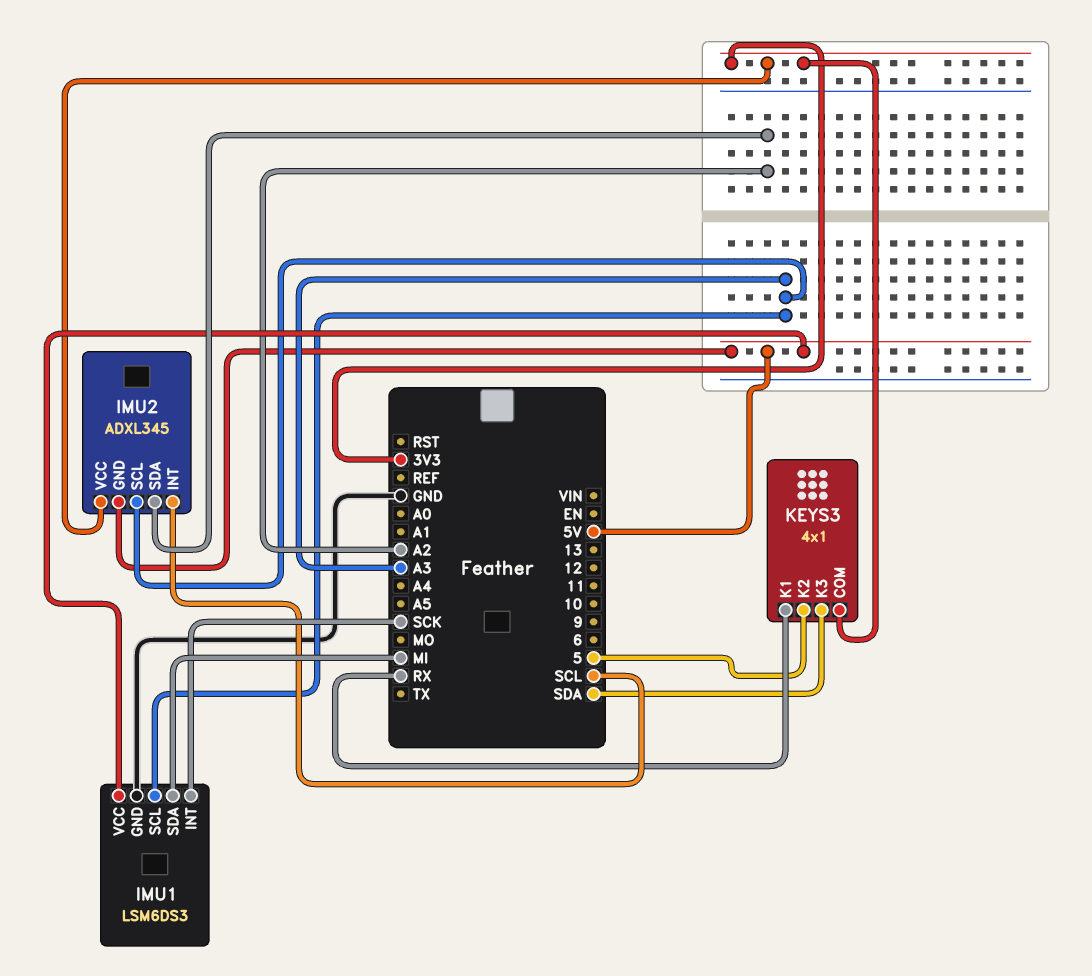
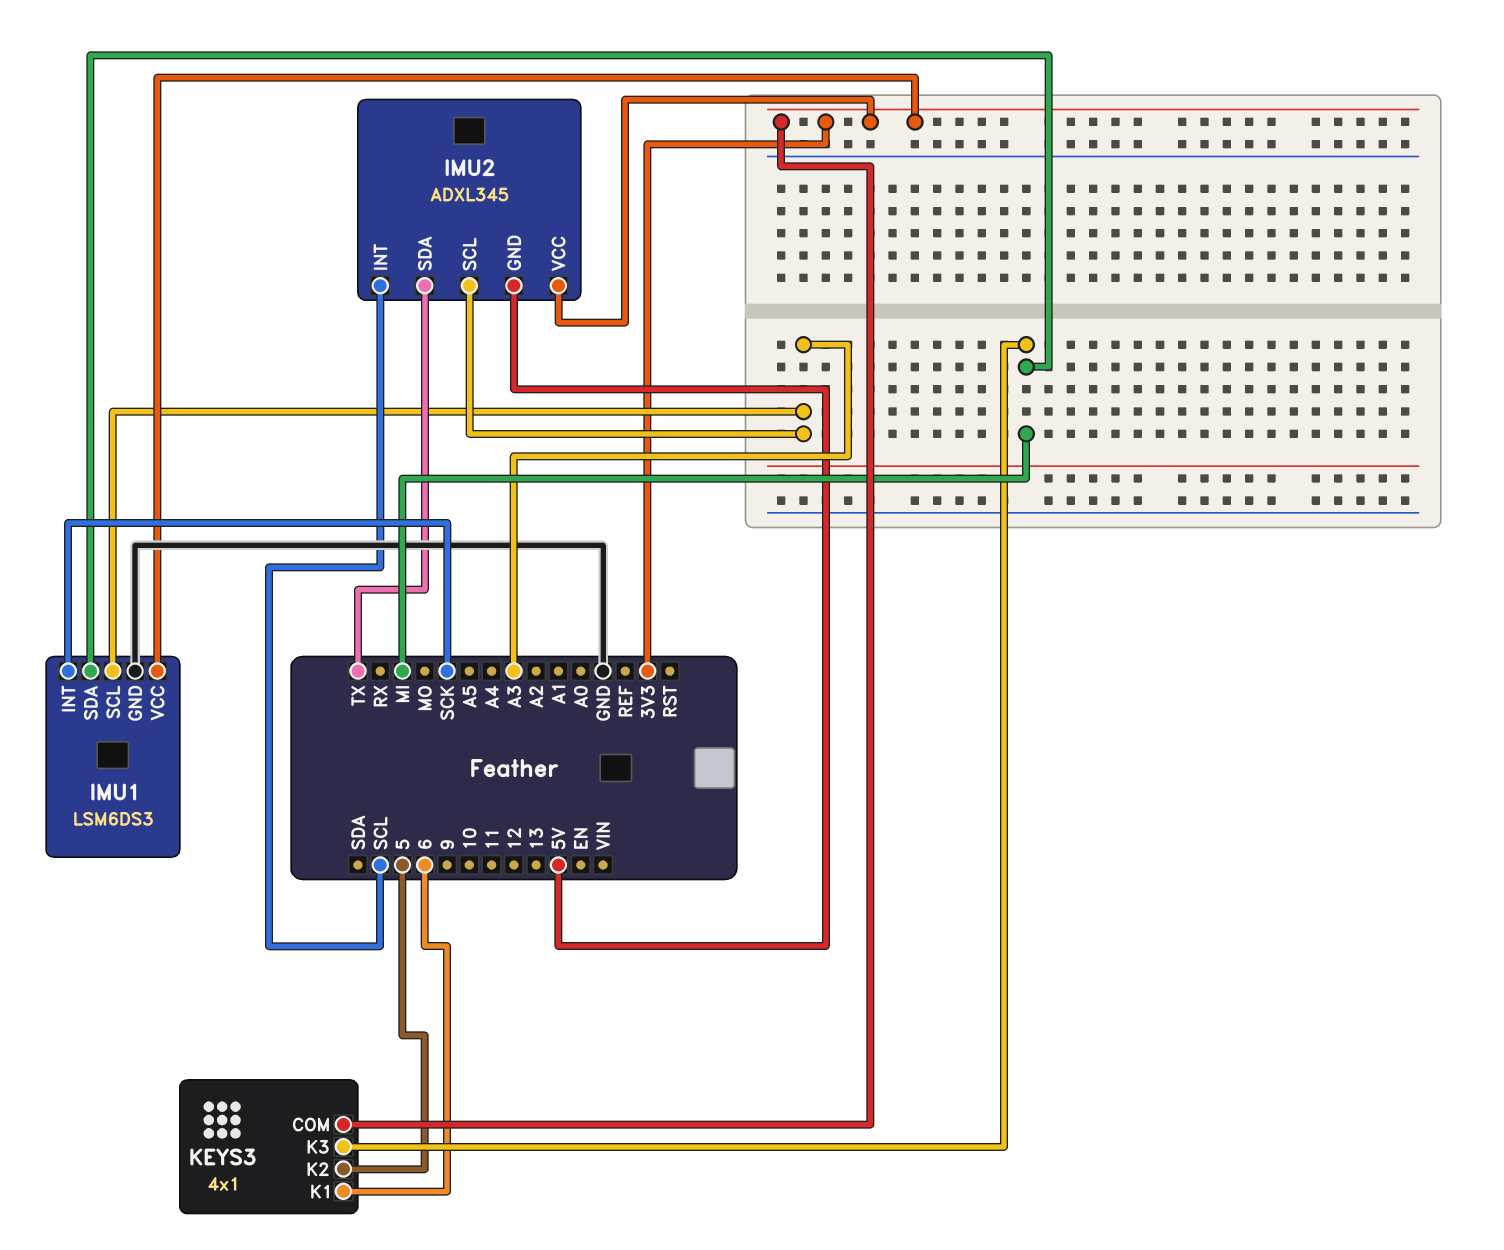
IMU1 pin VCC: 5V -> 3V3
IMU2 pin SDA: A2 -> TX
KEYS3 pin K1: RX -> 6
KEYS3 pin K3: SDA -> MI

